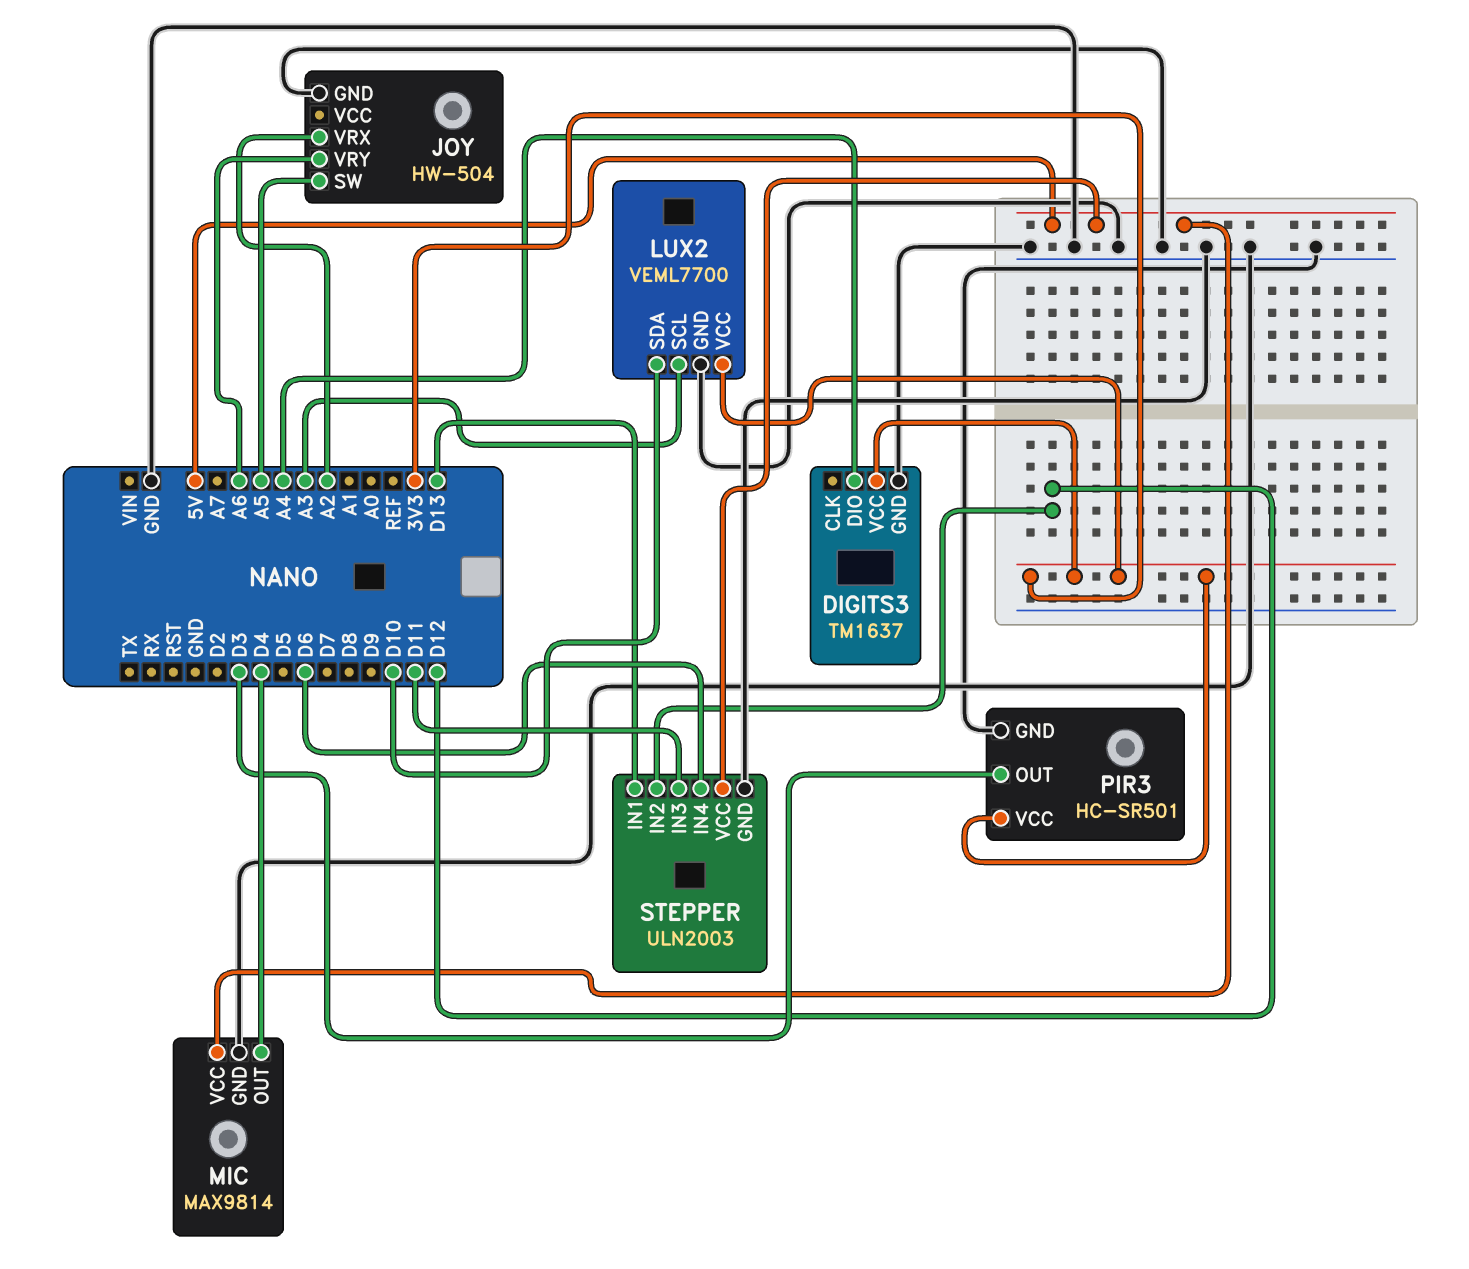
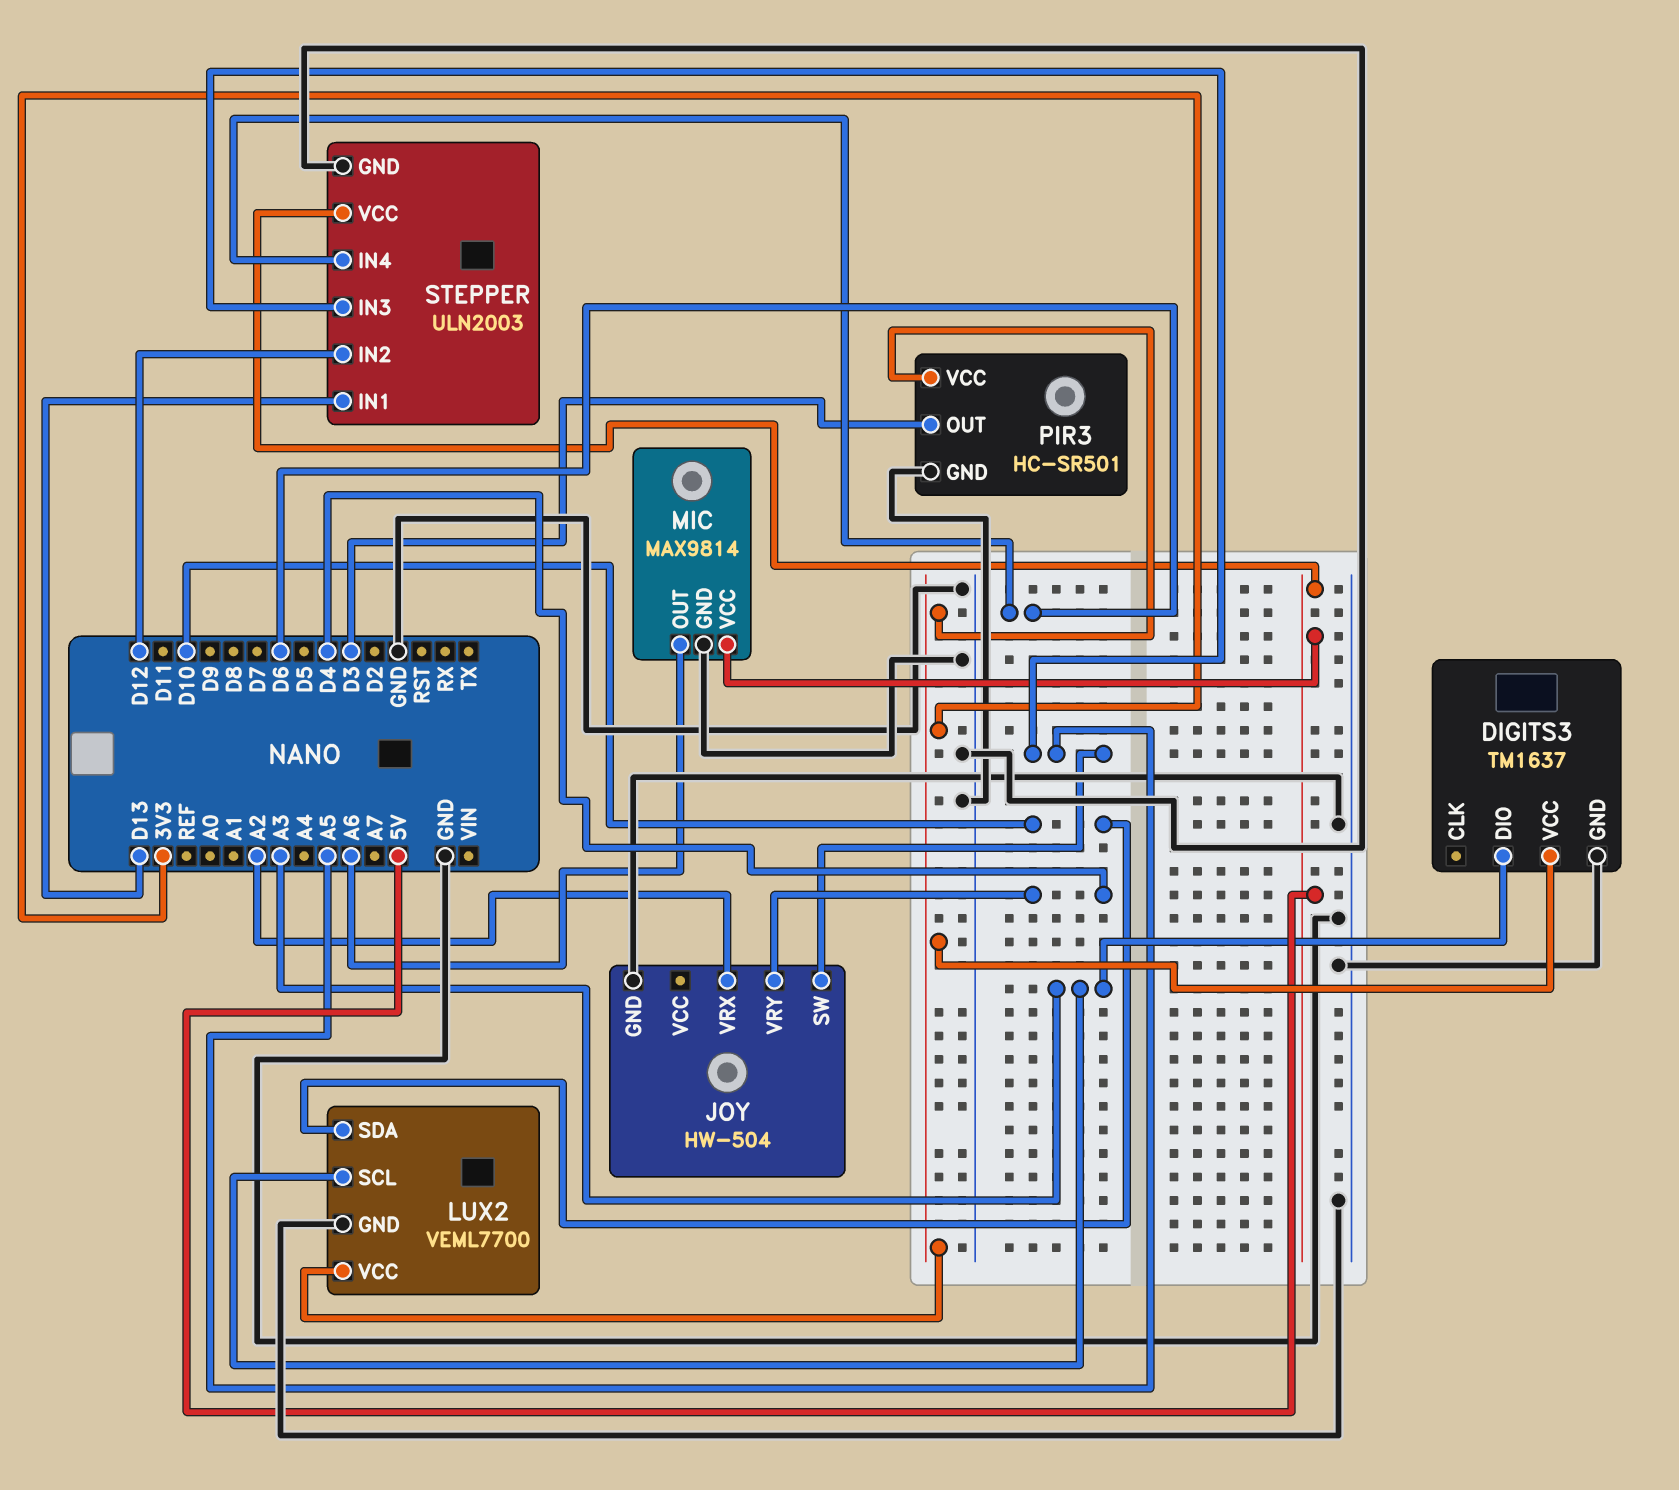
DIGITS3 pin DIO: A4 -> A3
JOY pin VRY: A6 -> D4
MIC pin OUT: D4 -> A6
STEPPER pin IN3: D11 -> A5

